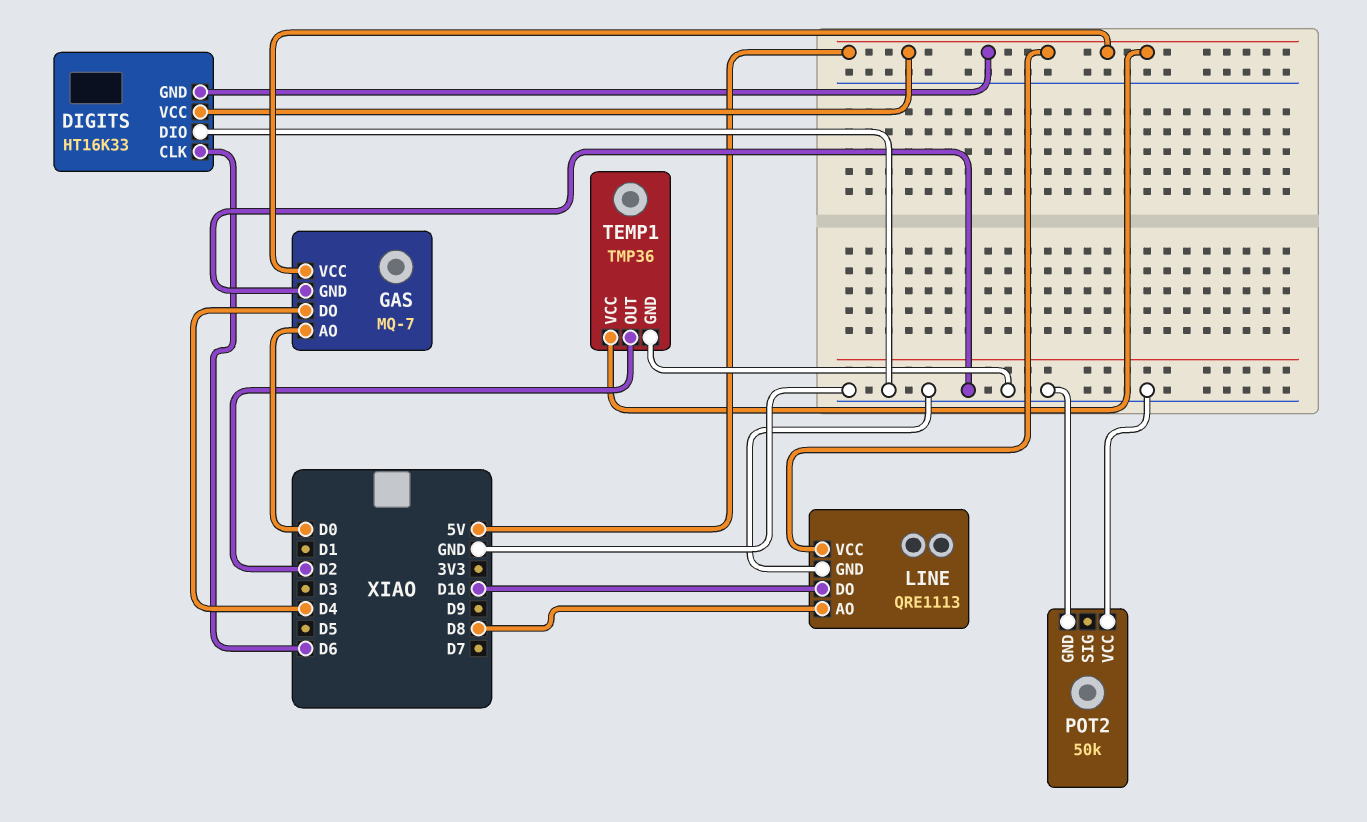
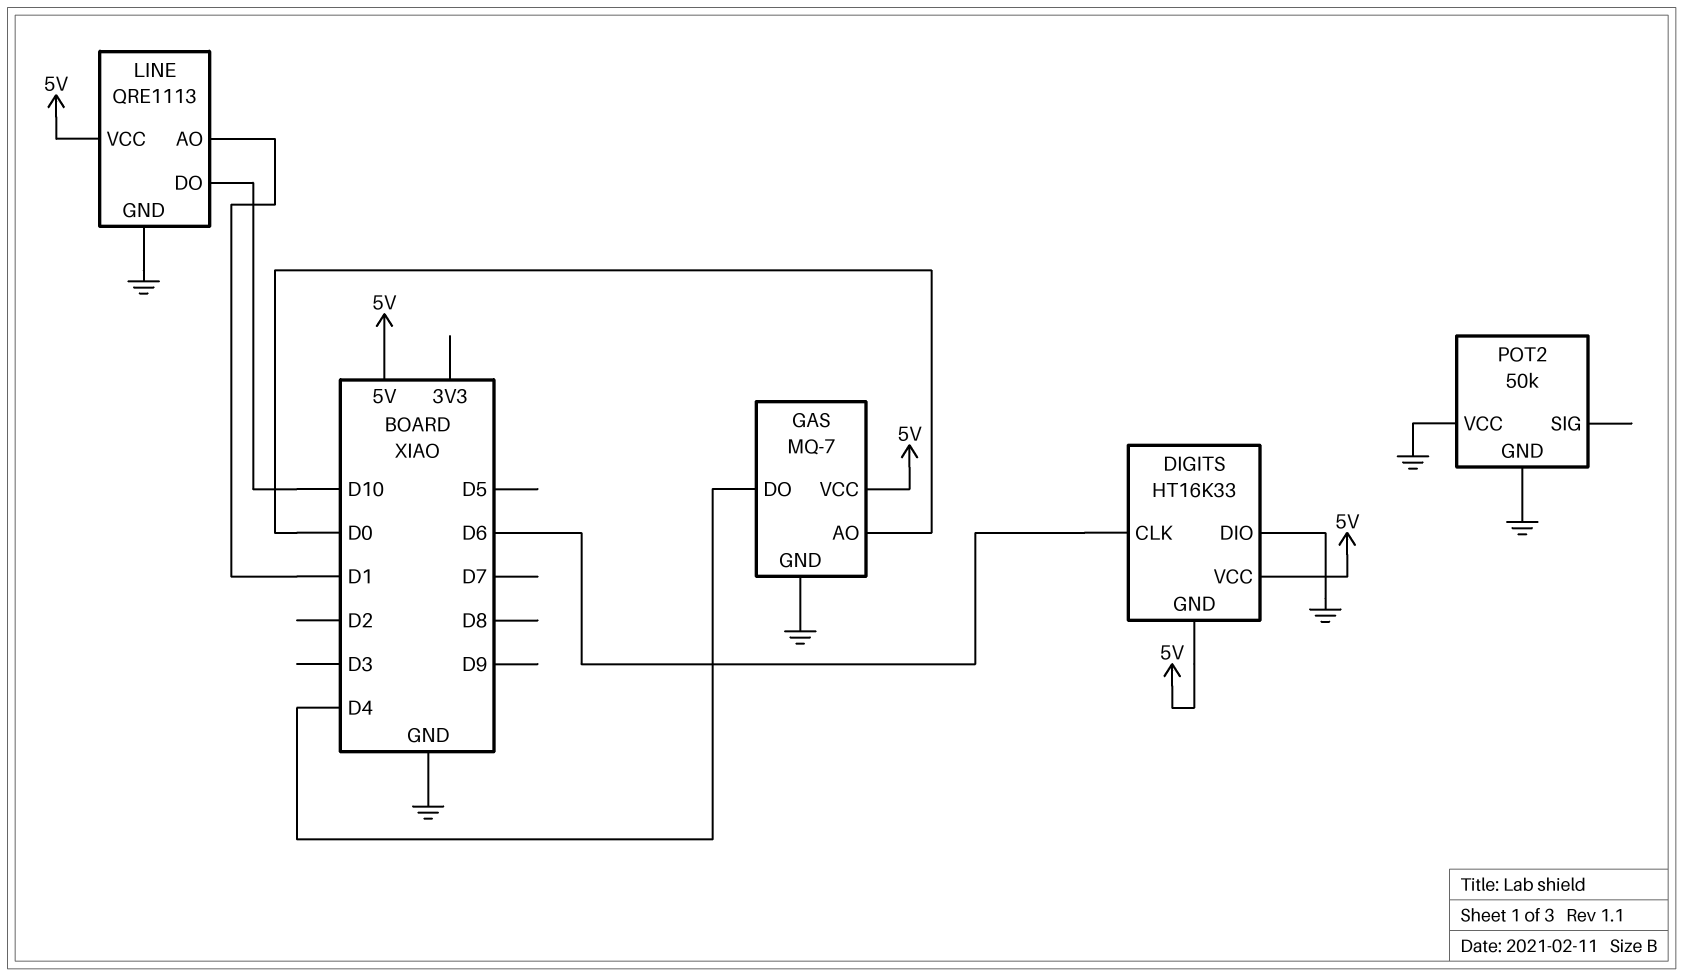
LINE pin AO: D8 -> D1
TEMP1: TMP36 -> none
TEMP1 pin GND: GND -> none
TEMP1 pin OUT: D2 -> none
TEMP1 pin VCC: 5V -> none

